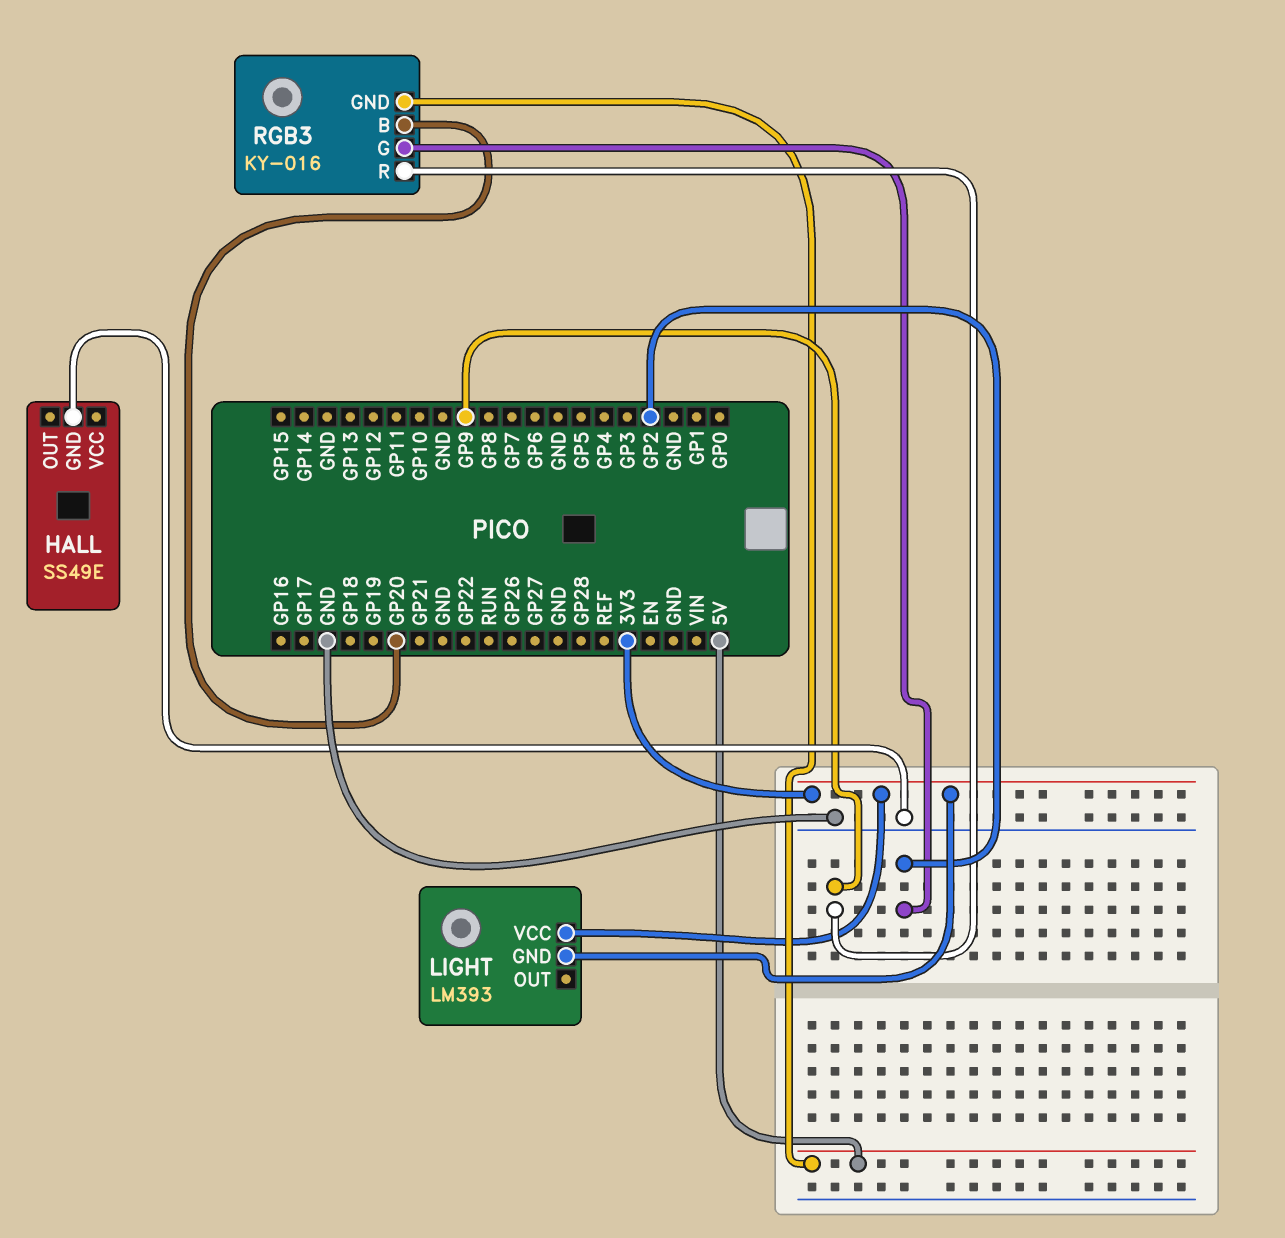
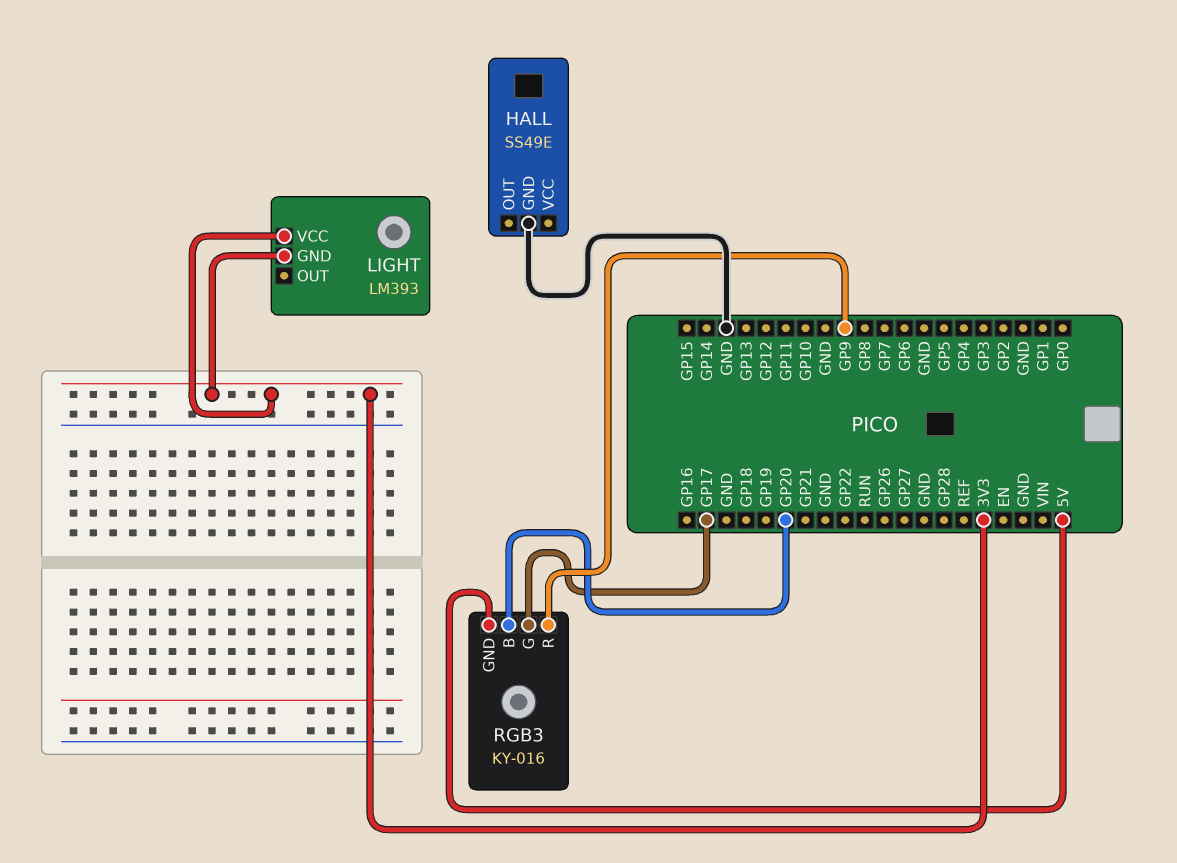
RGB3 pin G: GP2 -> GP17

